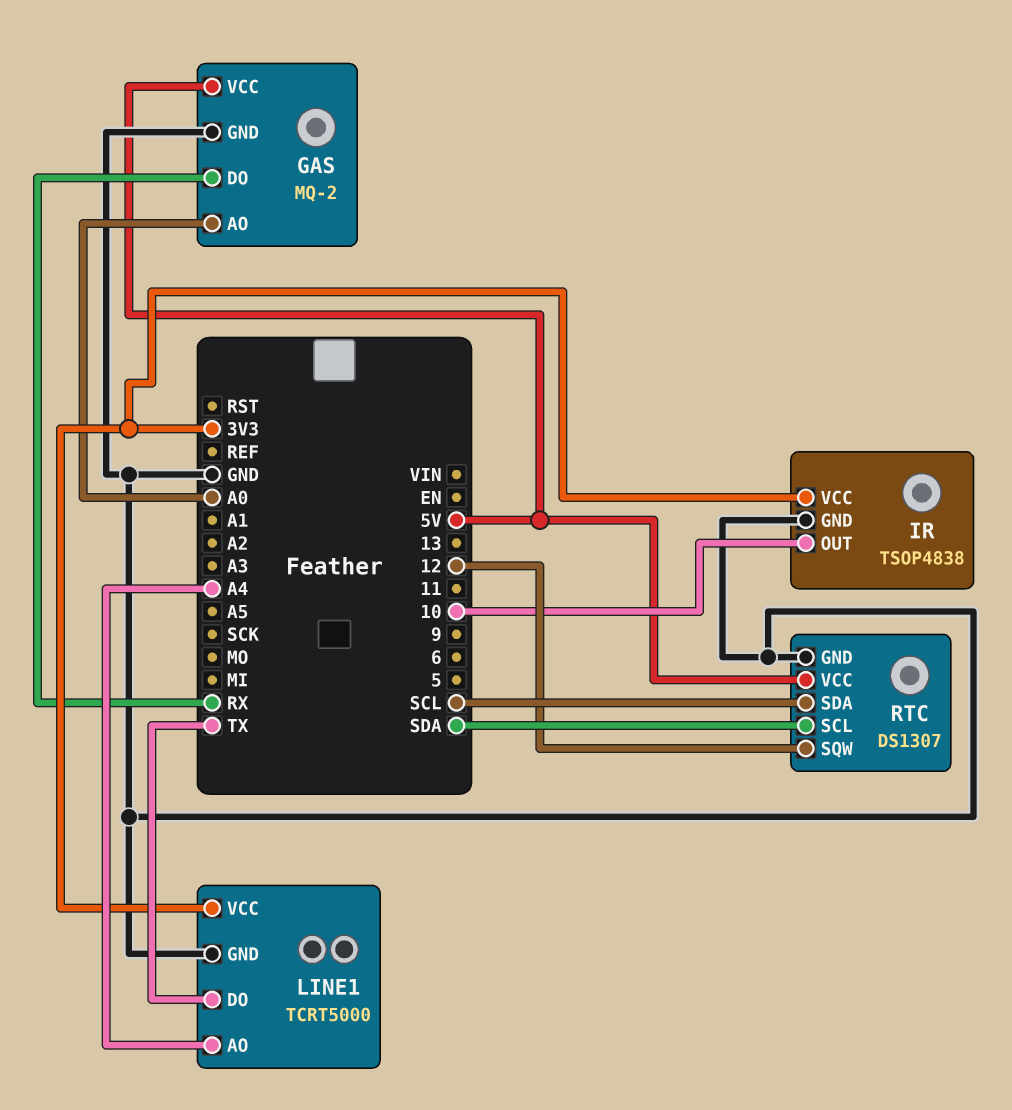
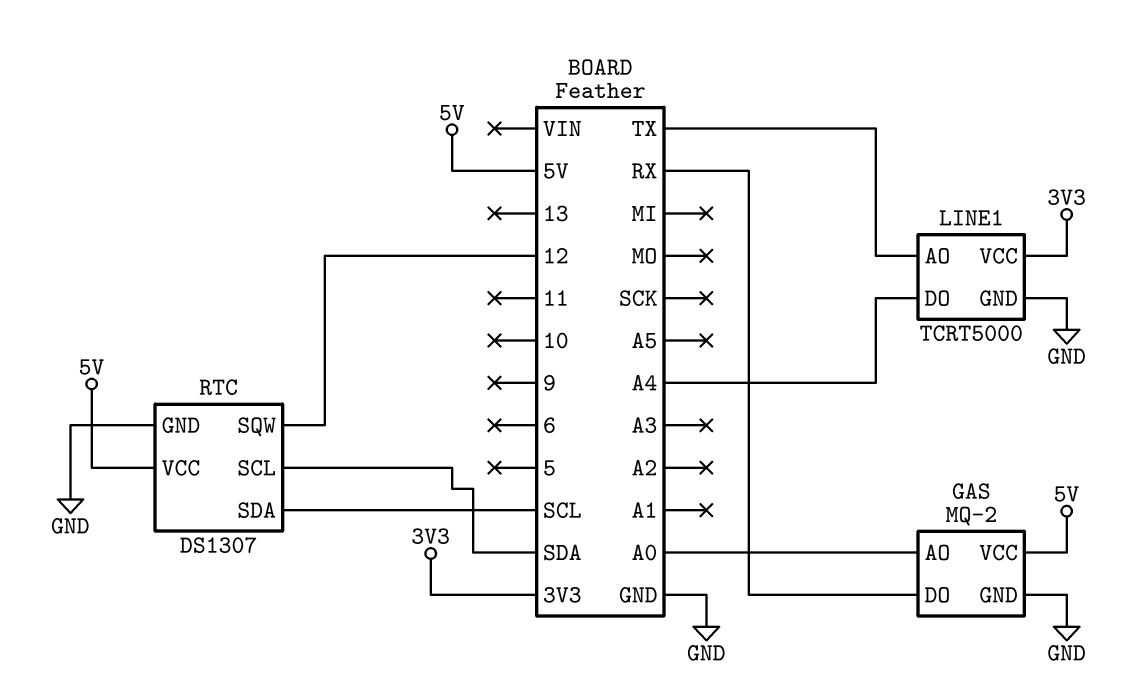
IR: TSOP4838 -> none
IR pin GND: GND -> none
IR pin OUT: 10 -> none
IR pin VCC: 3V3 -> none
LINE1 pin AO: A4 -> TX
LINE1 pin DO: TX -> A4

